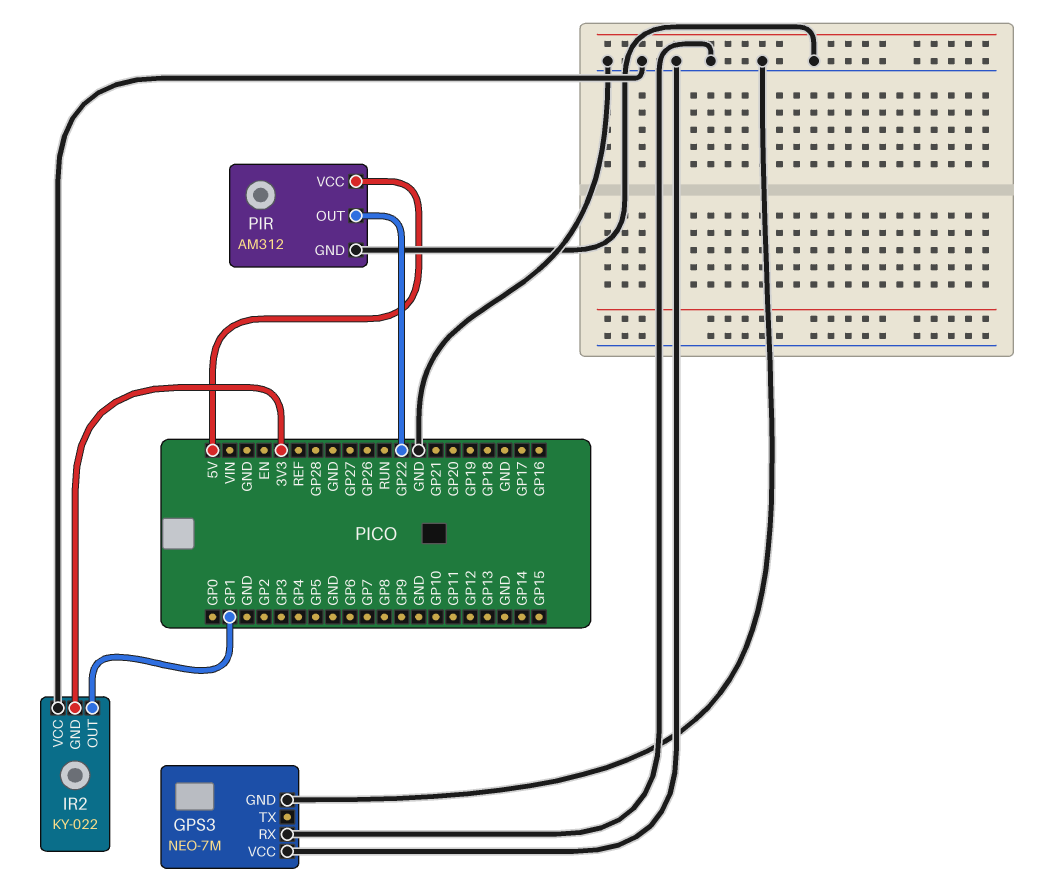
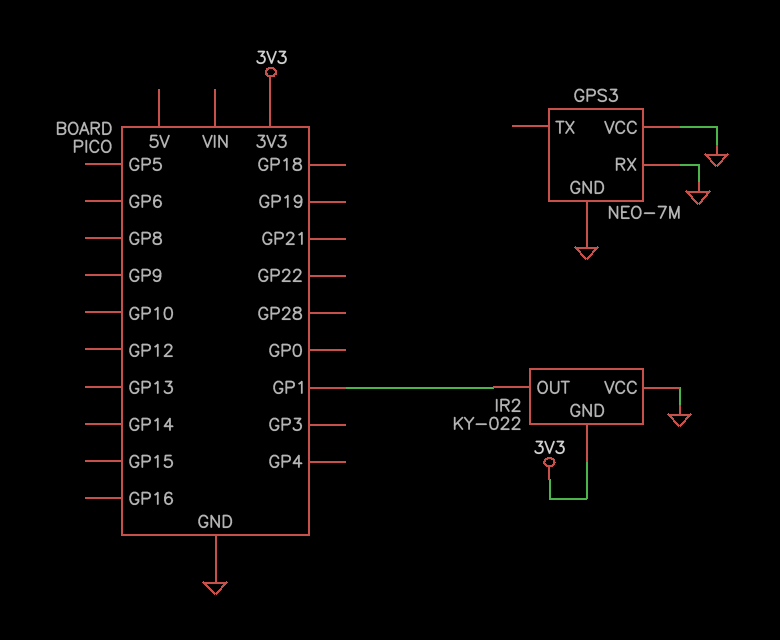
PIR: AM312 -> none
PIR pin GND: GND -> none
PIR pin OUT: GP22 -> none
PIR pin VCC: 5V -> none

